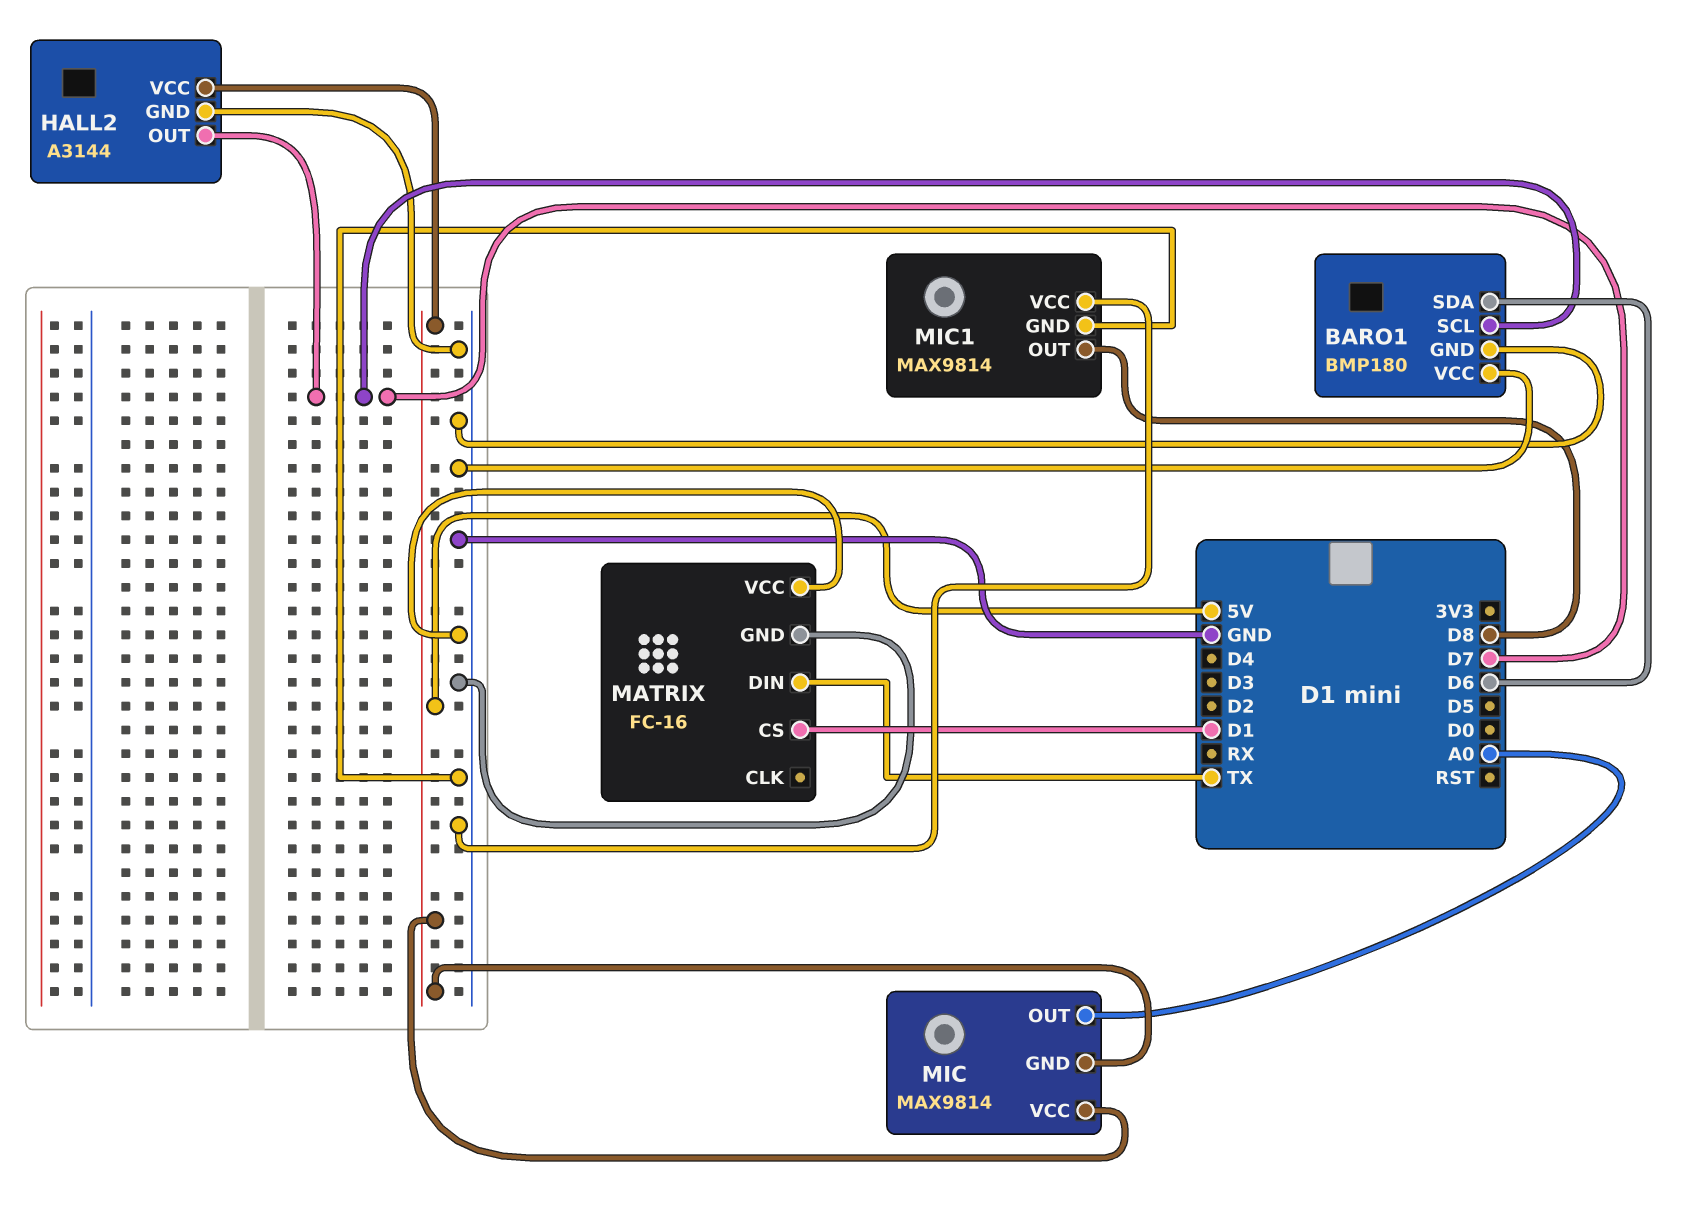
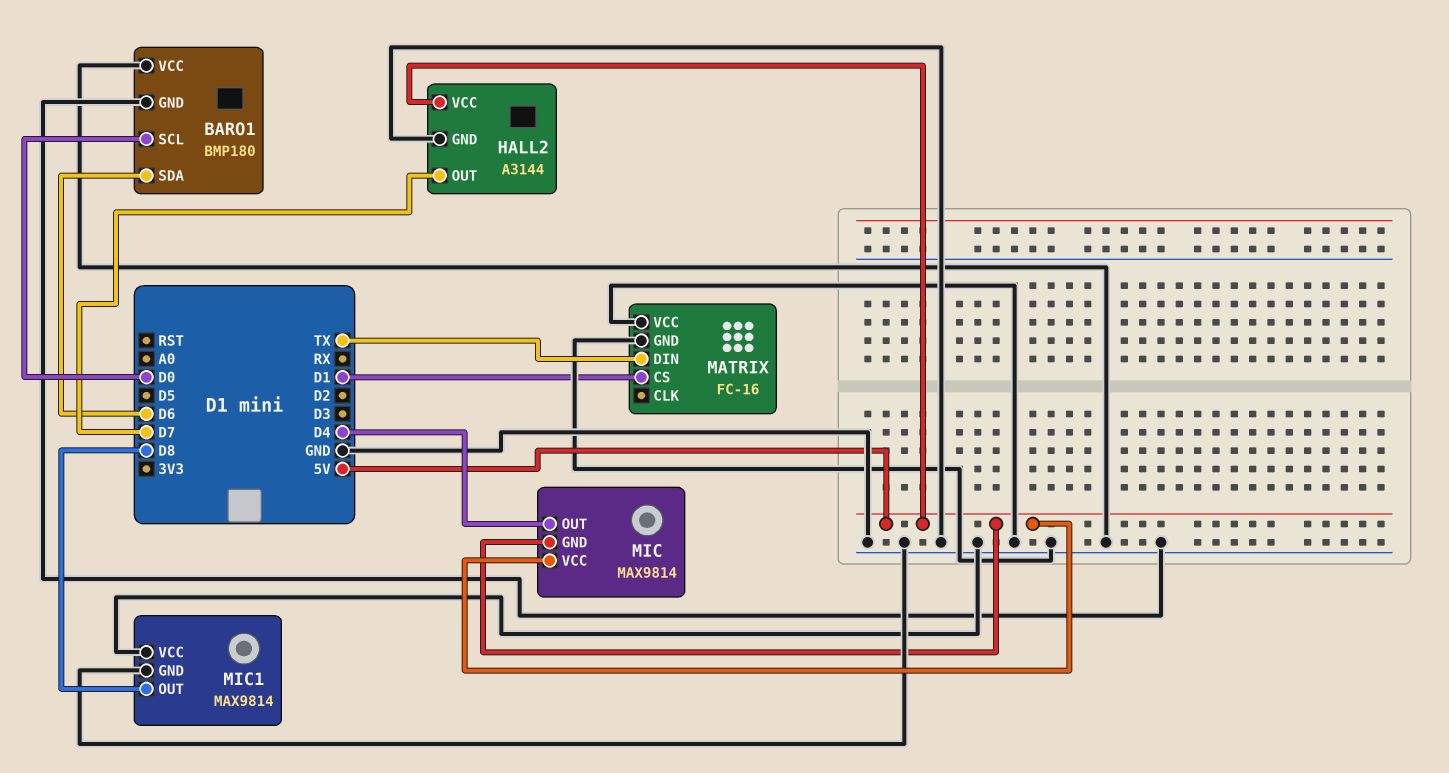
BARO1 pin SCL: D7 -> D0
MIC pin OUT: A0 -> D4

